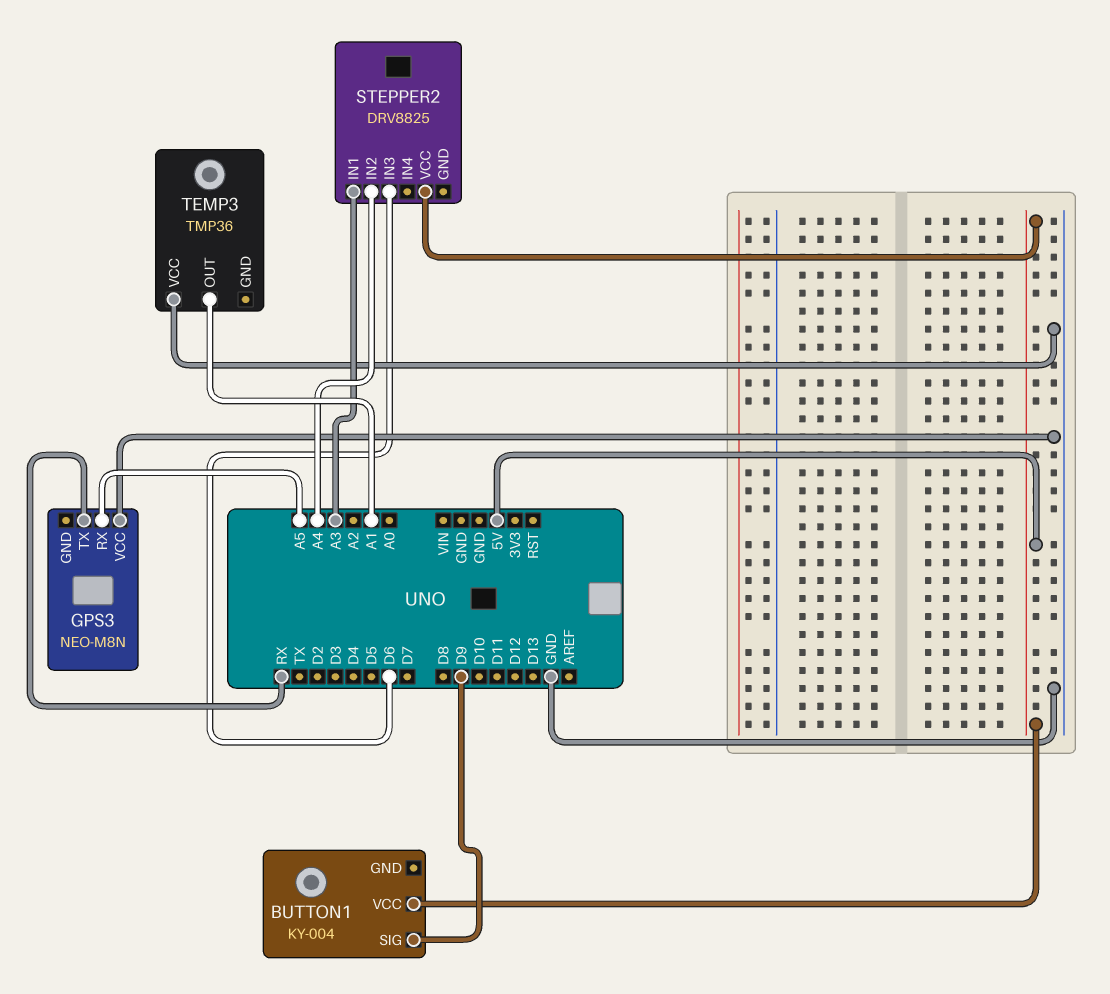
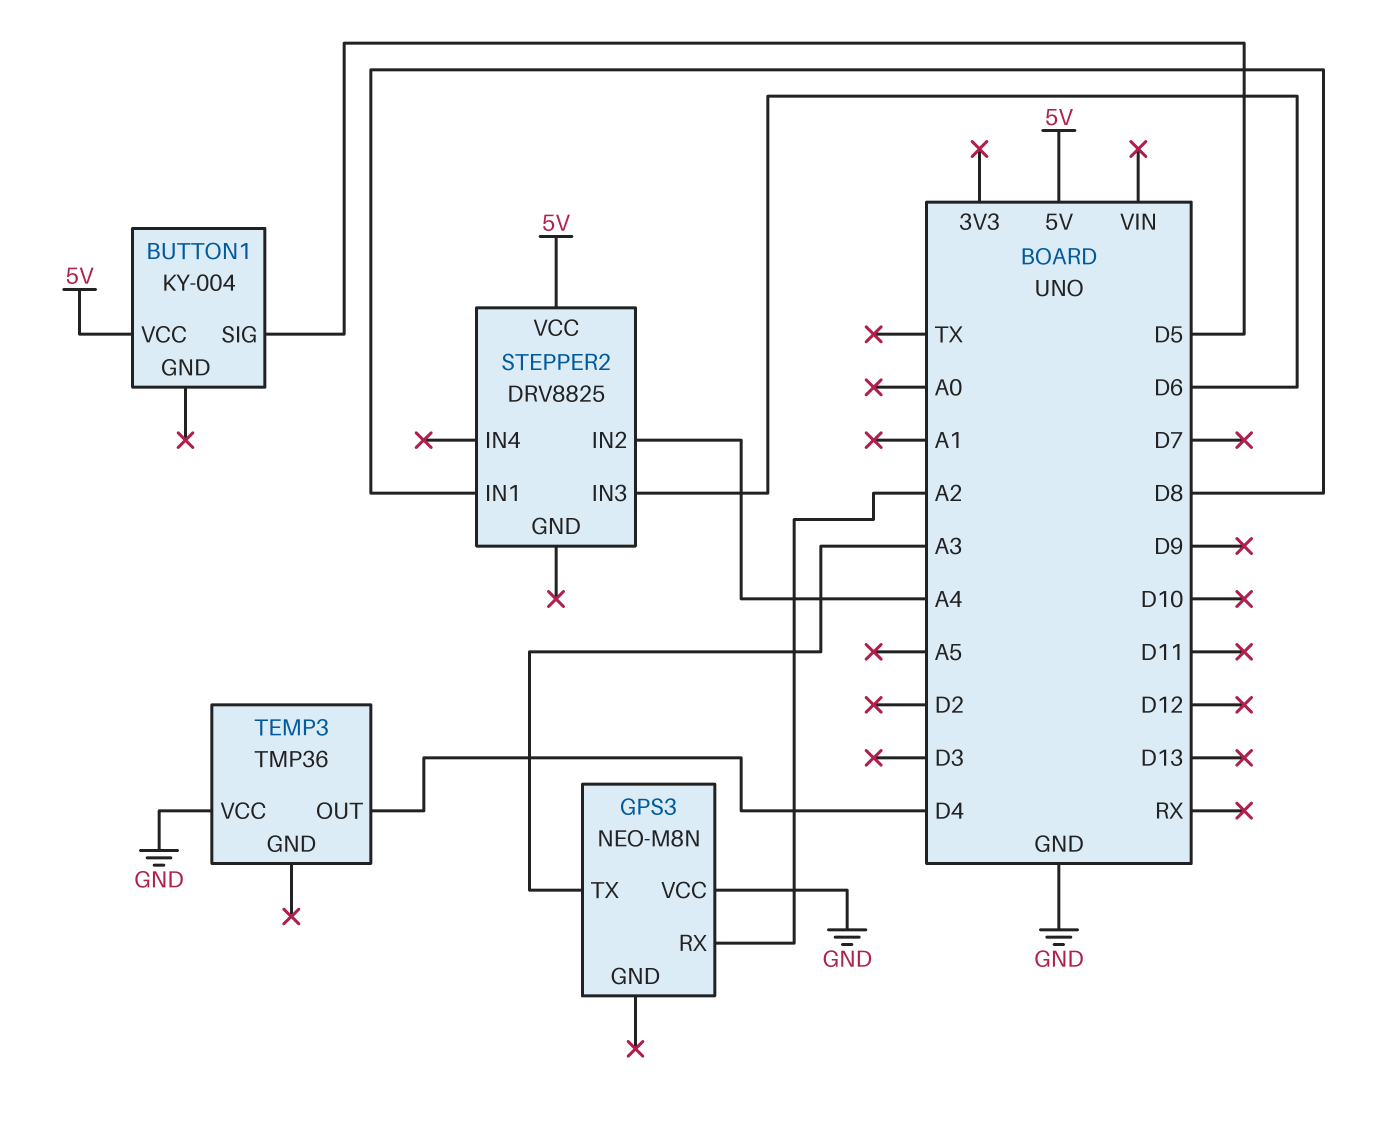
BUTTON1 pin SIG: D9 -> D5
GPS3 pin RX: A5 -> A2
GPS3 pin TX: RX -> A3
STEPPER2 pin IN1: A3 -> D8
TEMP3 pin OUT: A1 -> D4

